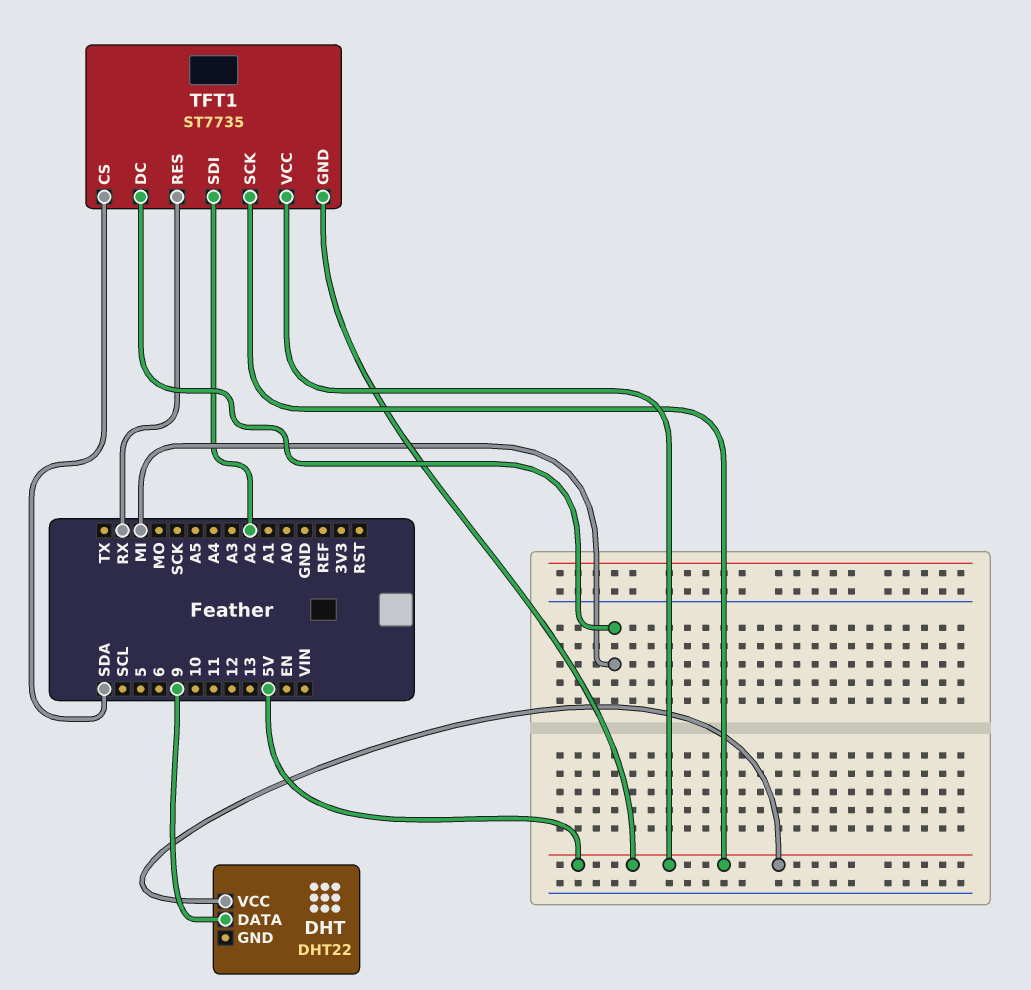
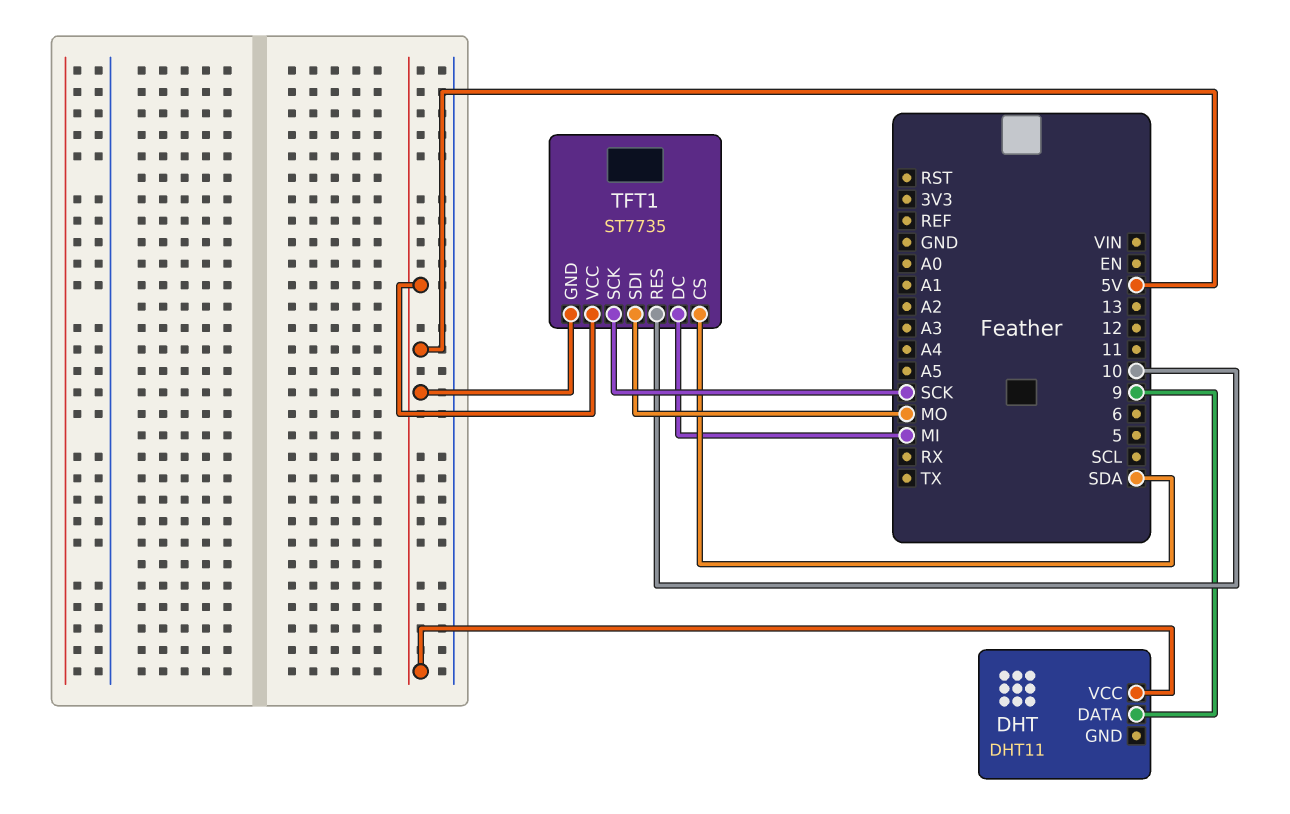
DHT: DHT22 -> DHT11
TFT1 pin RES: RX -> 10
TFT1 pin SCK: 5V -> SCK
TFT1 pin SDI: A2 -> MO

